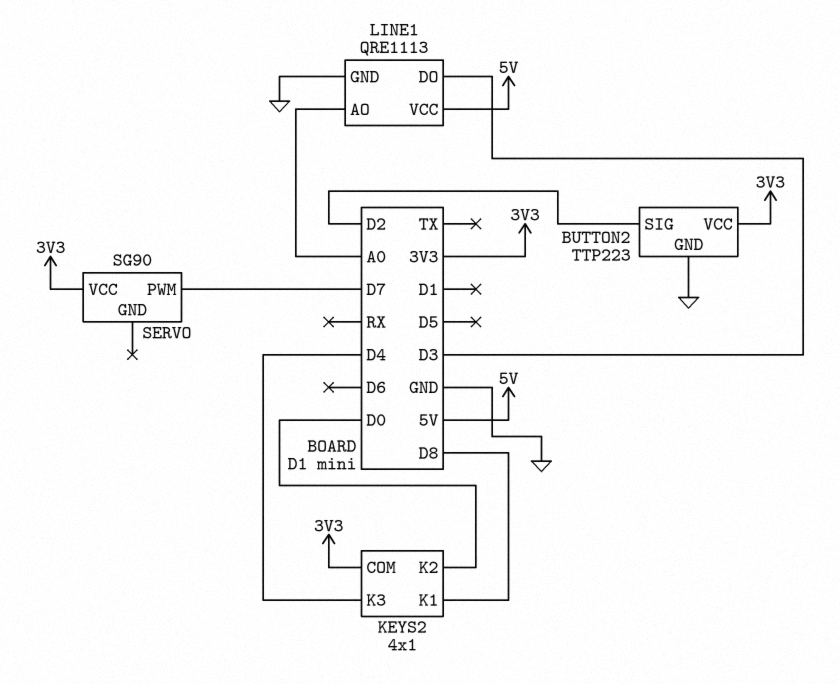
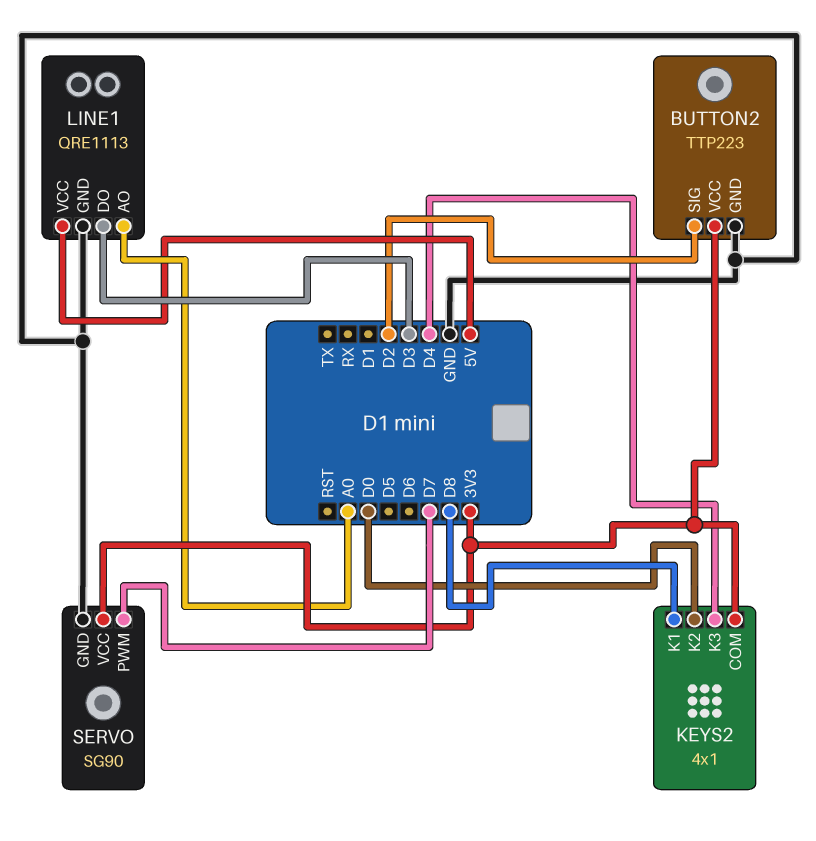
SERVO pin GND: none -> GND

